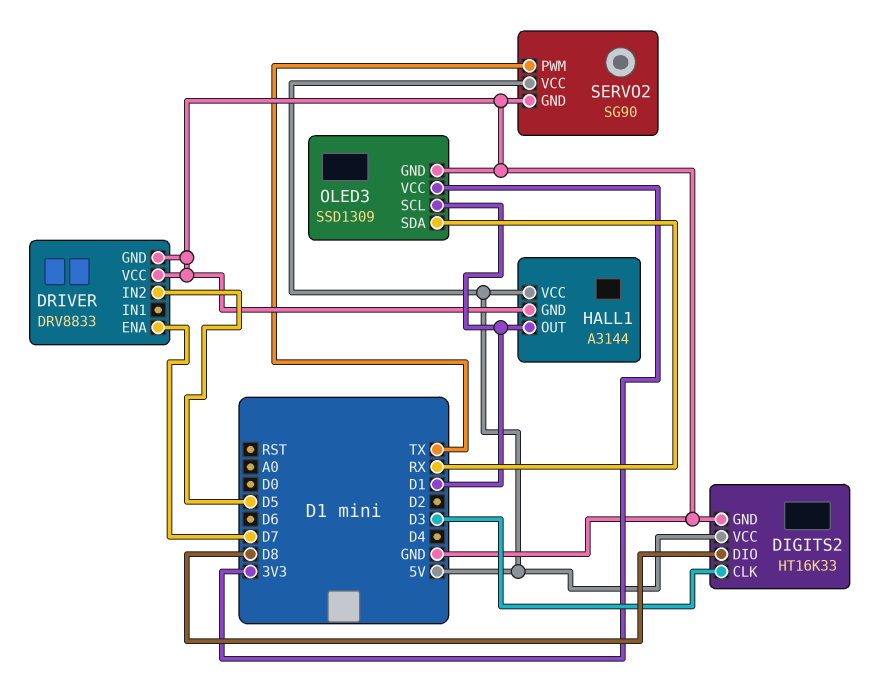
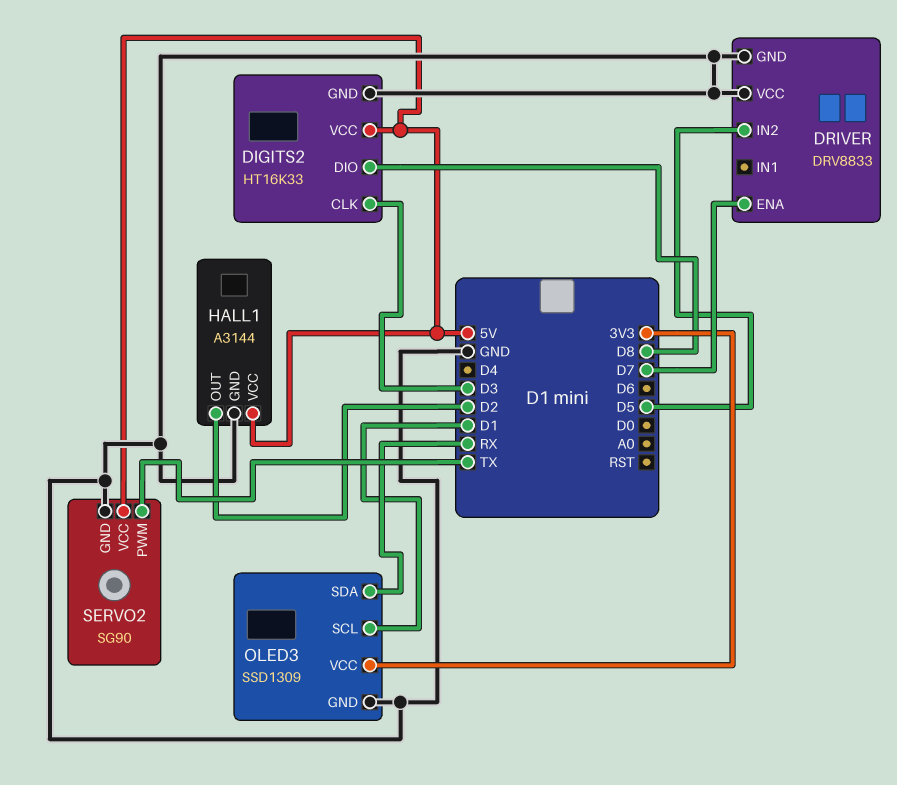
HALL1 pin OUT: D1 -> D2

